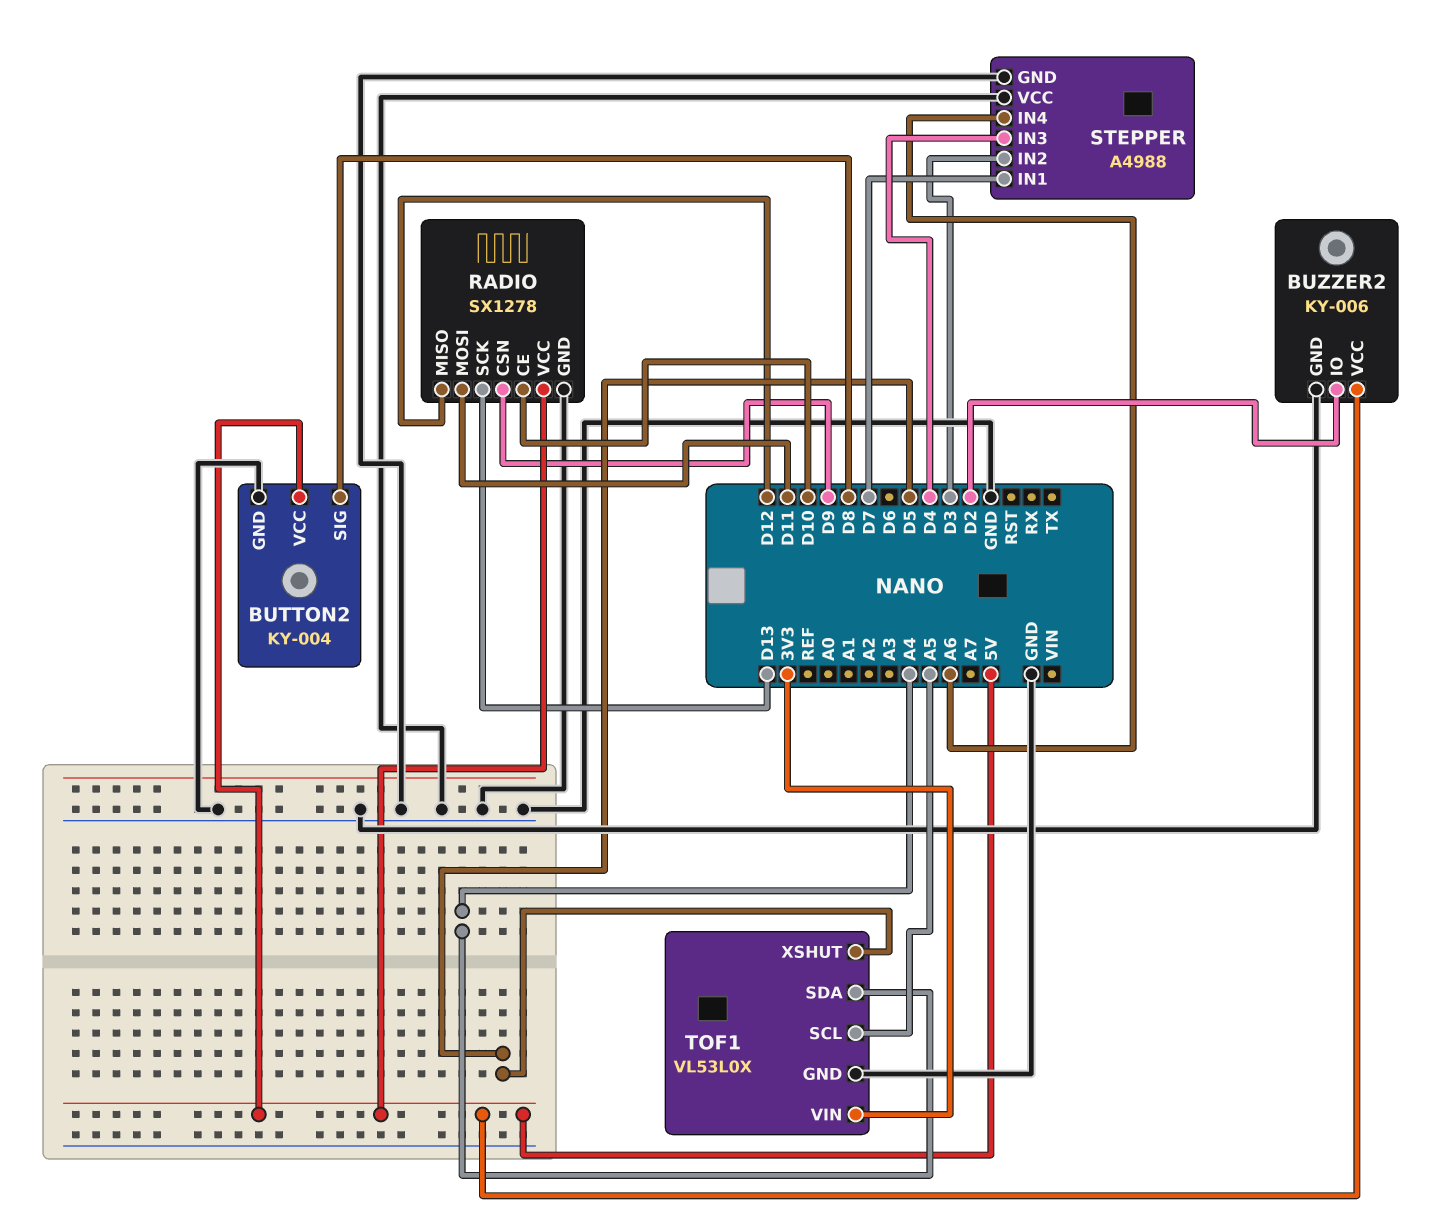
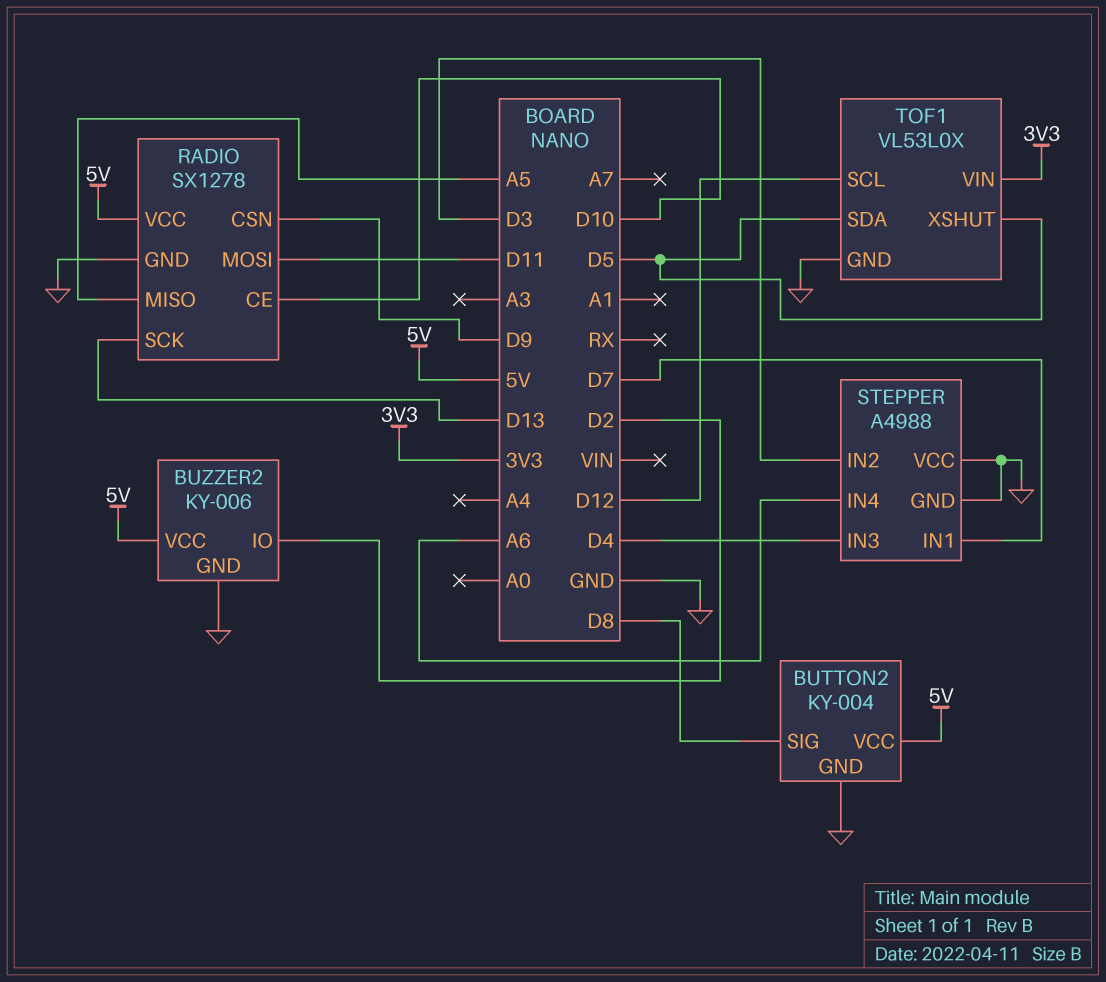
RADIO pin MISO: D12 -> A5
TOF1 pin SCL: A5 -> D12
TOF1 pin SDA: A4 -> D5

